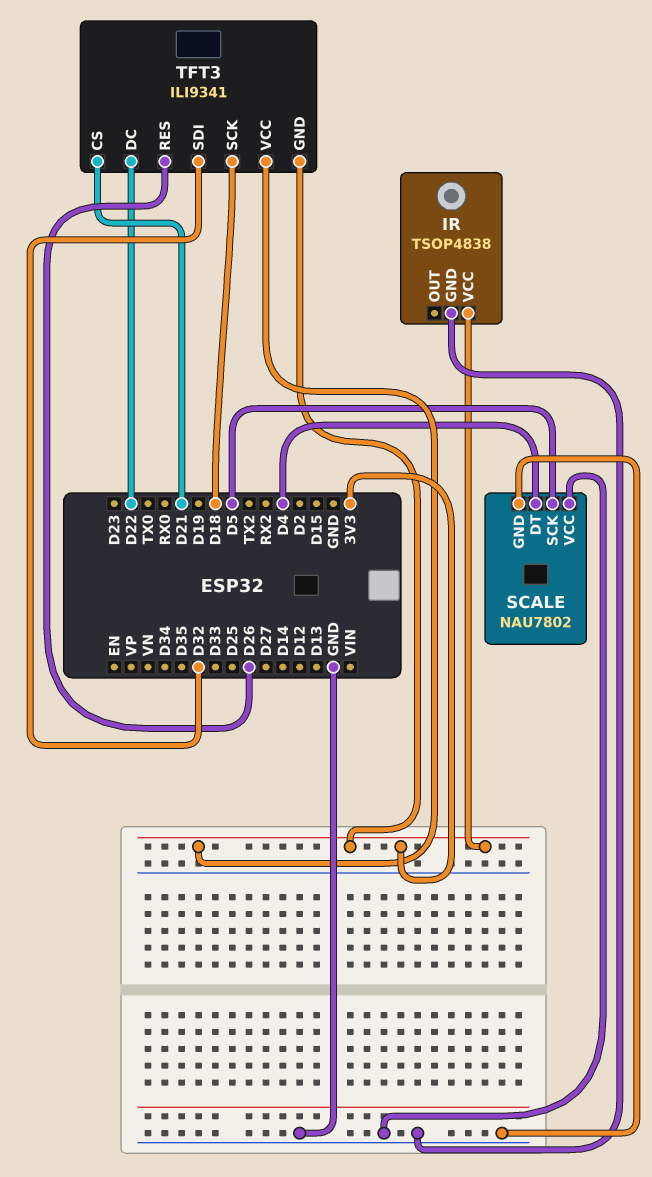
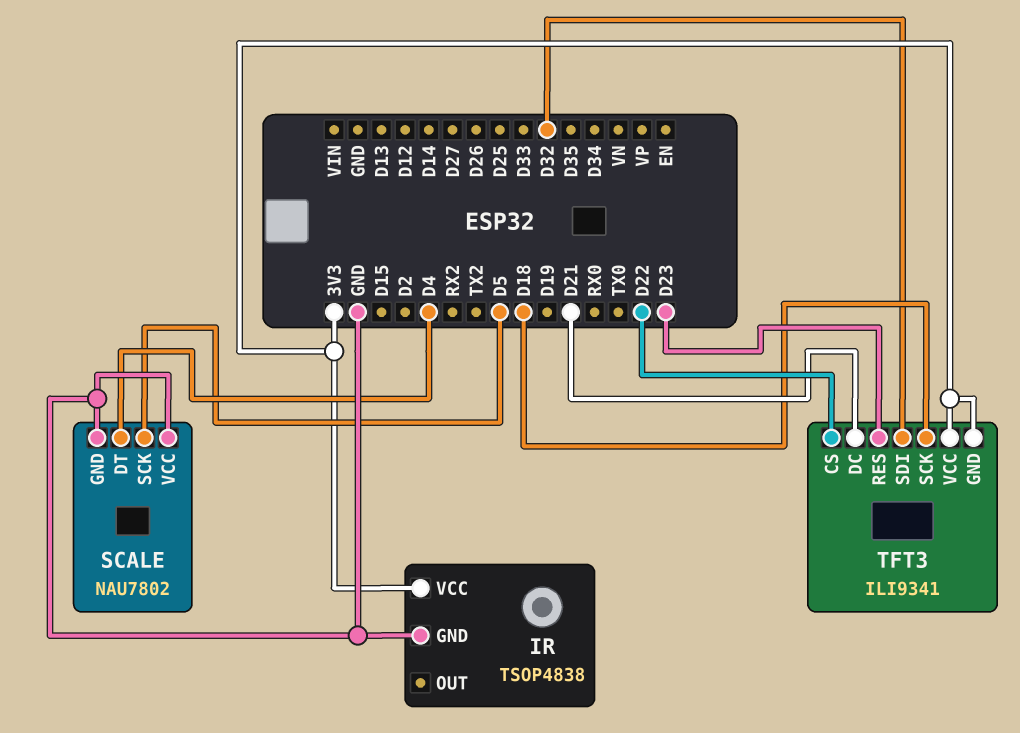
TFT3 pin CS: D21 -> D22
TFT3 pin DC: D22 -> D21
TFT3 pin RES: D26 -> D23

